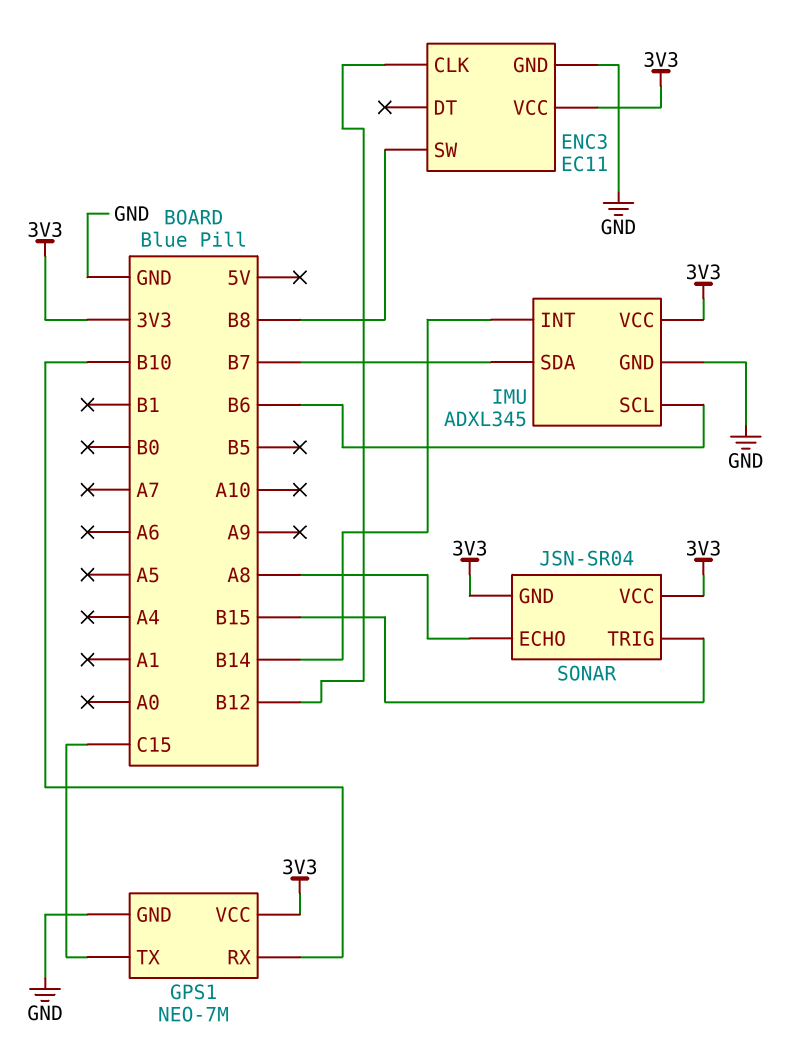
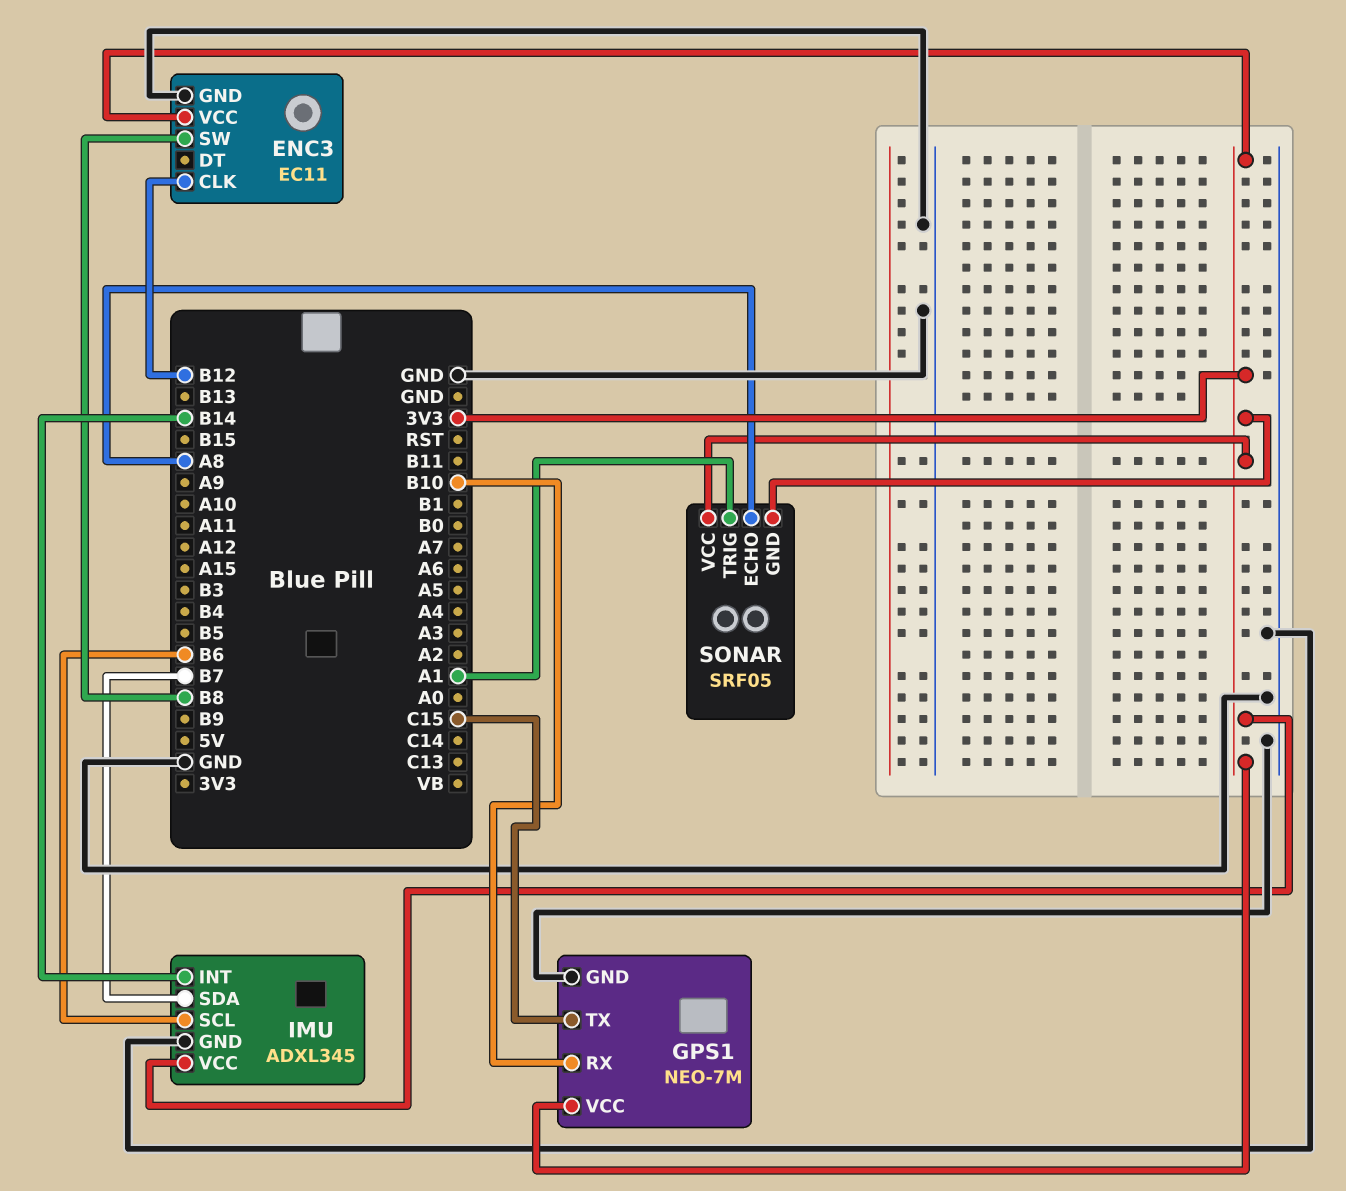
SONAR: JSN-SR04 -> SRF05
SONAR pin TRIG: B15 -> A1

